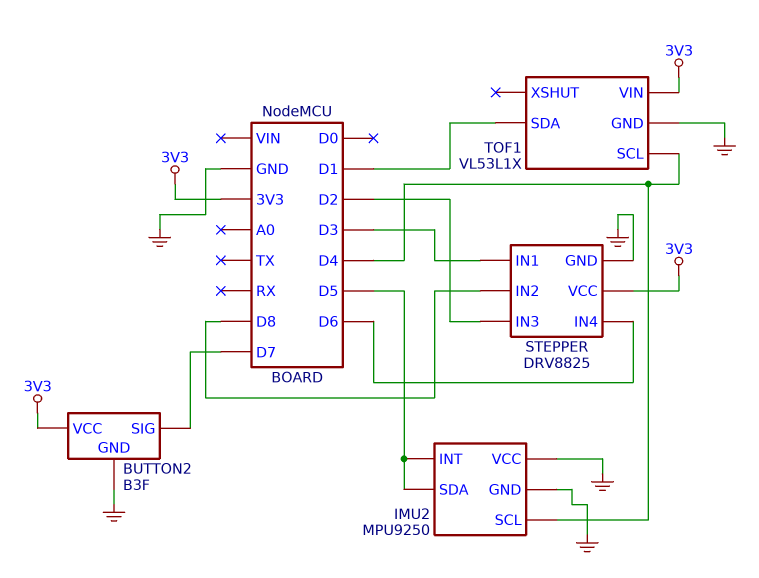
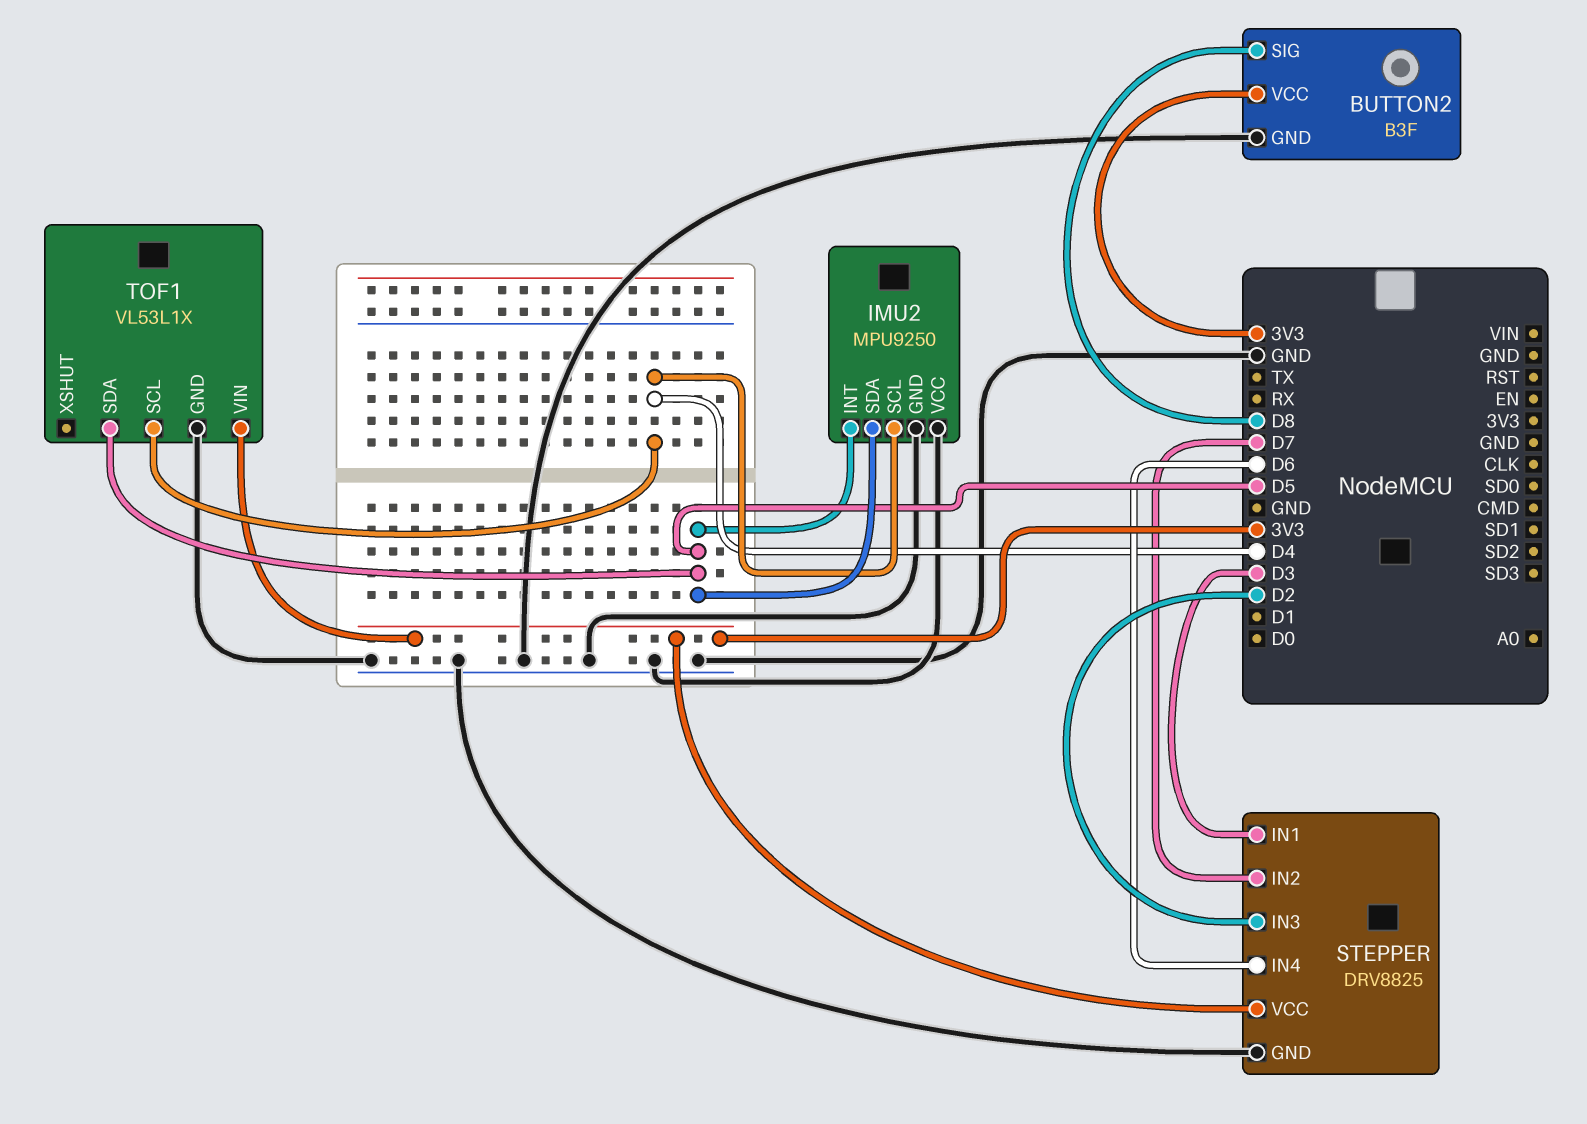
BUTTON2 pin SIG: D7 -> D8
STEPPER pin IN2: D8 -> D7
TOF1 pin SDA: D1 -> D5

